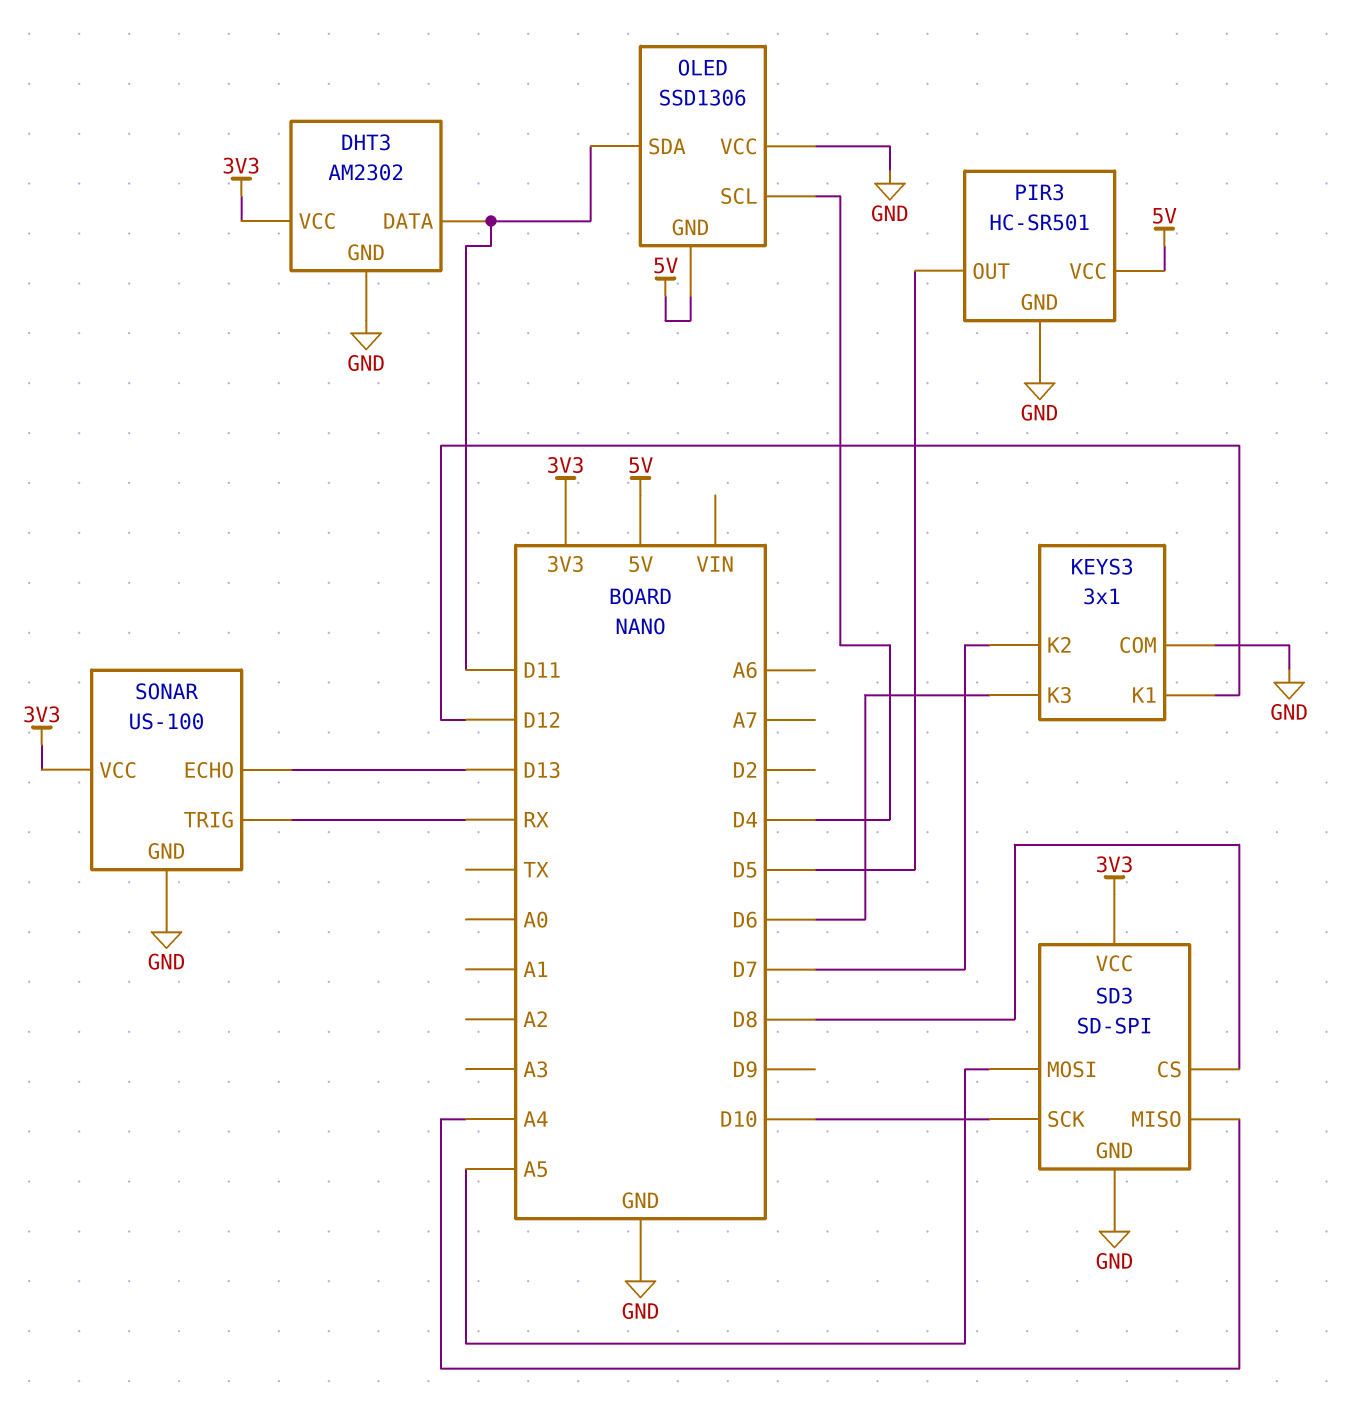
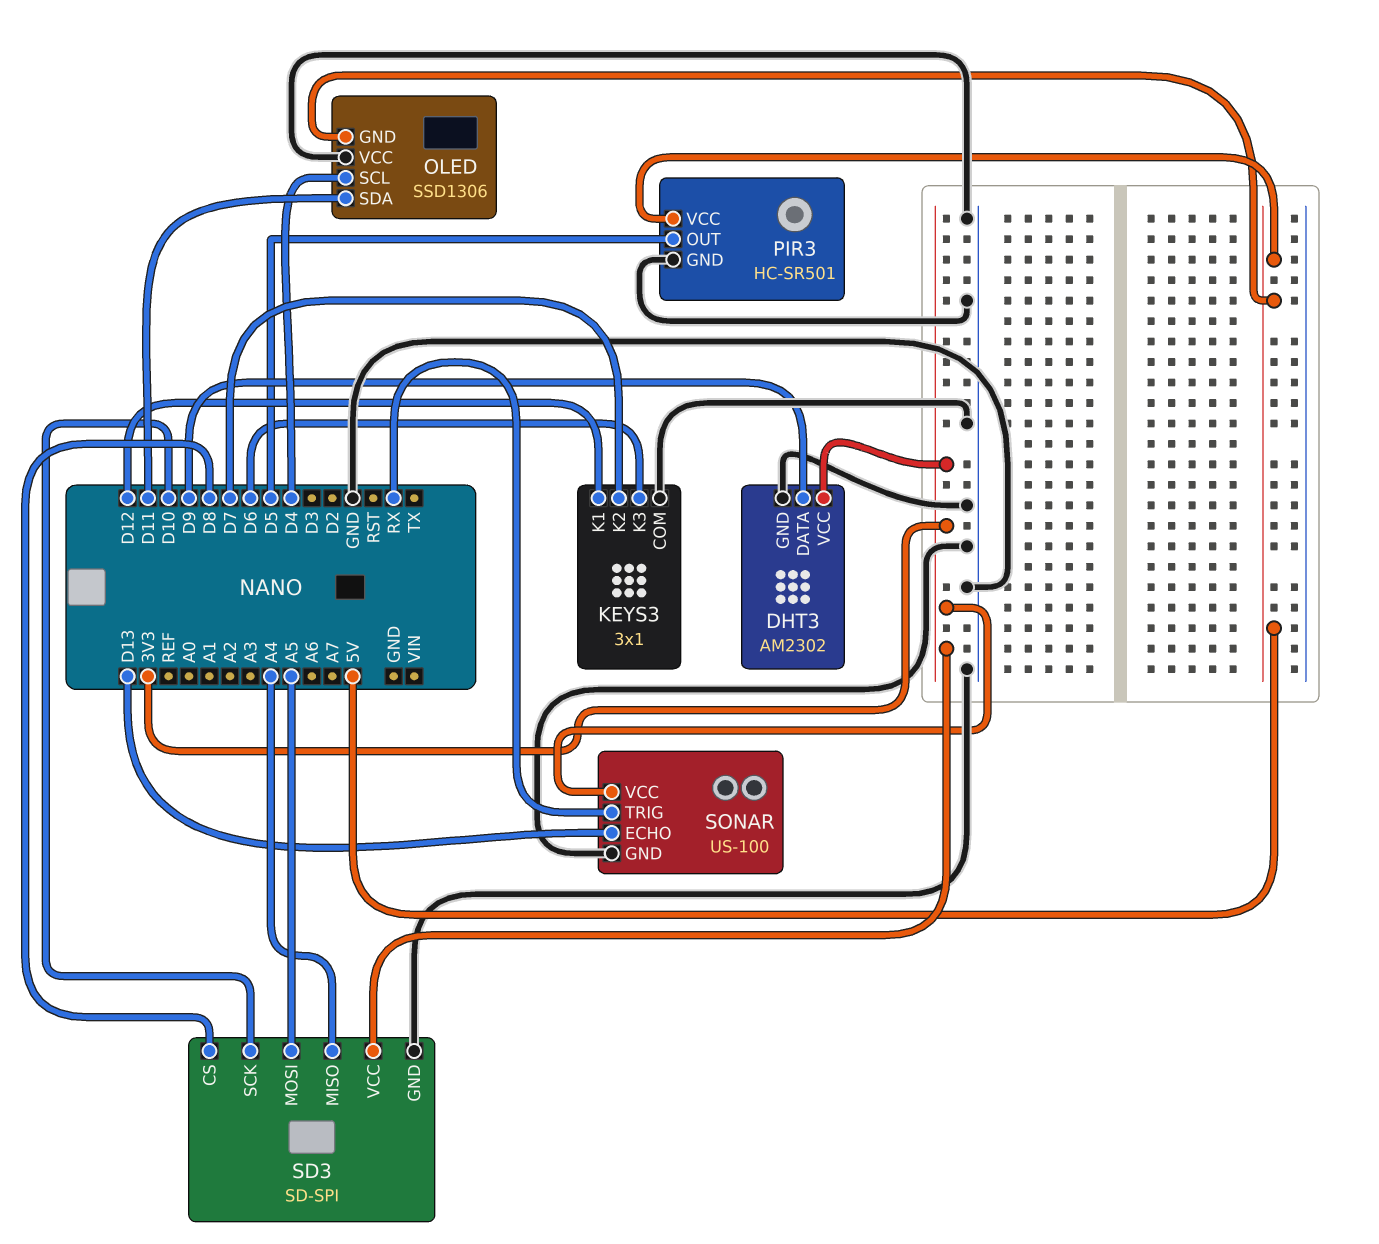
DHT3 pin DATA: D11 -> D9

